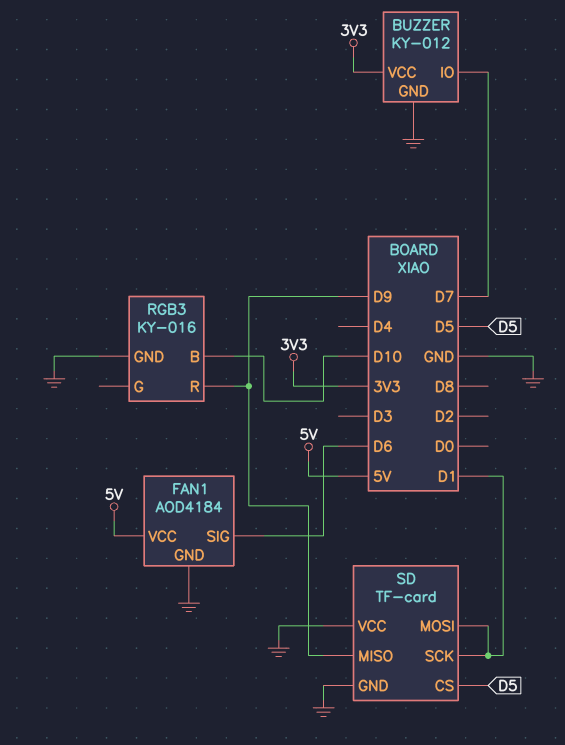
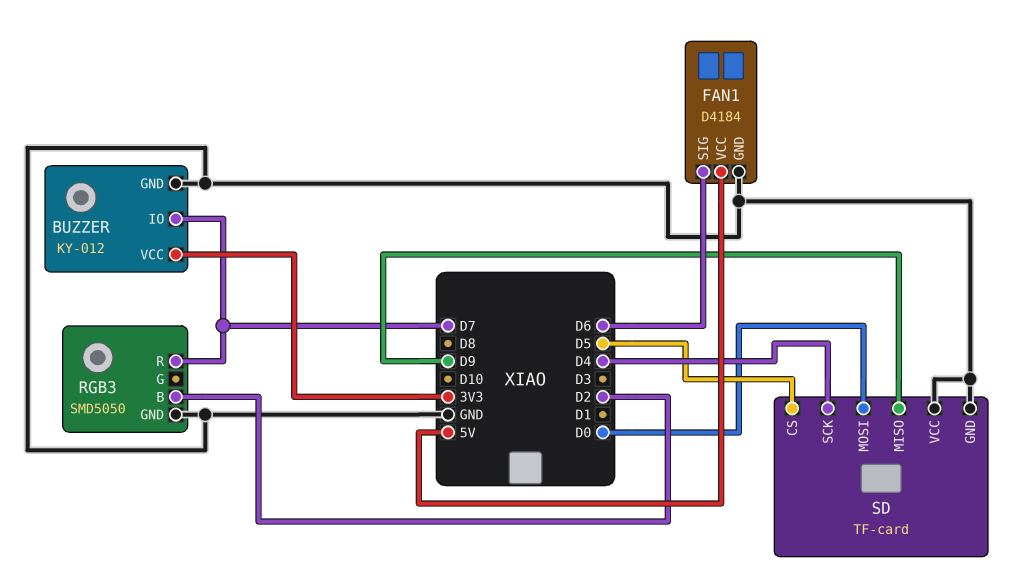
FAN1: AOD4184 -> D4184
RGB3: KY-016 -> SMD5050
RGB3 pin B: D10 -> D2
RGB3 pin R: D9 -> D7
SD pin MOSI: D1 -> D0
SD pin SCK: D1 -> D4

